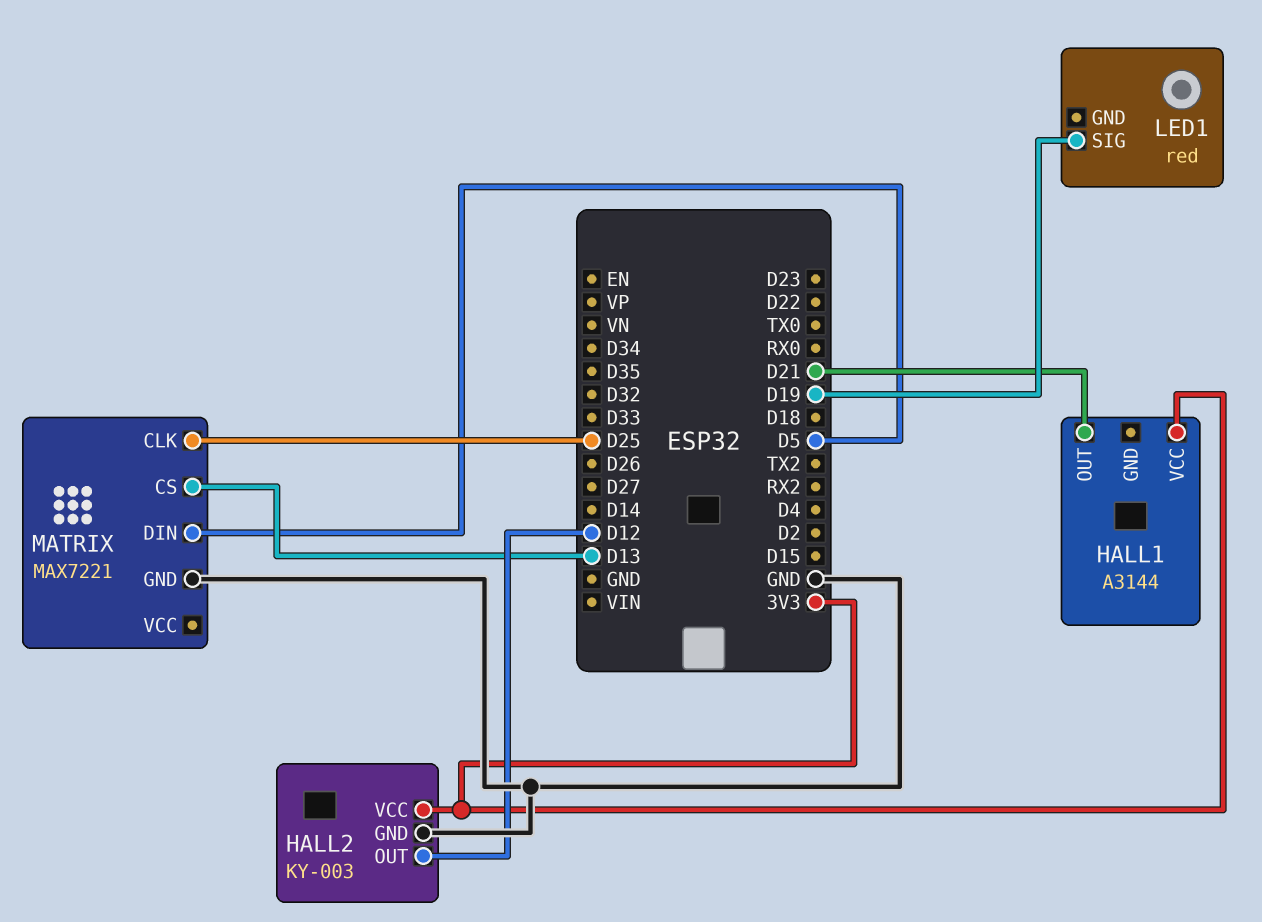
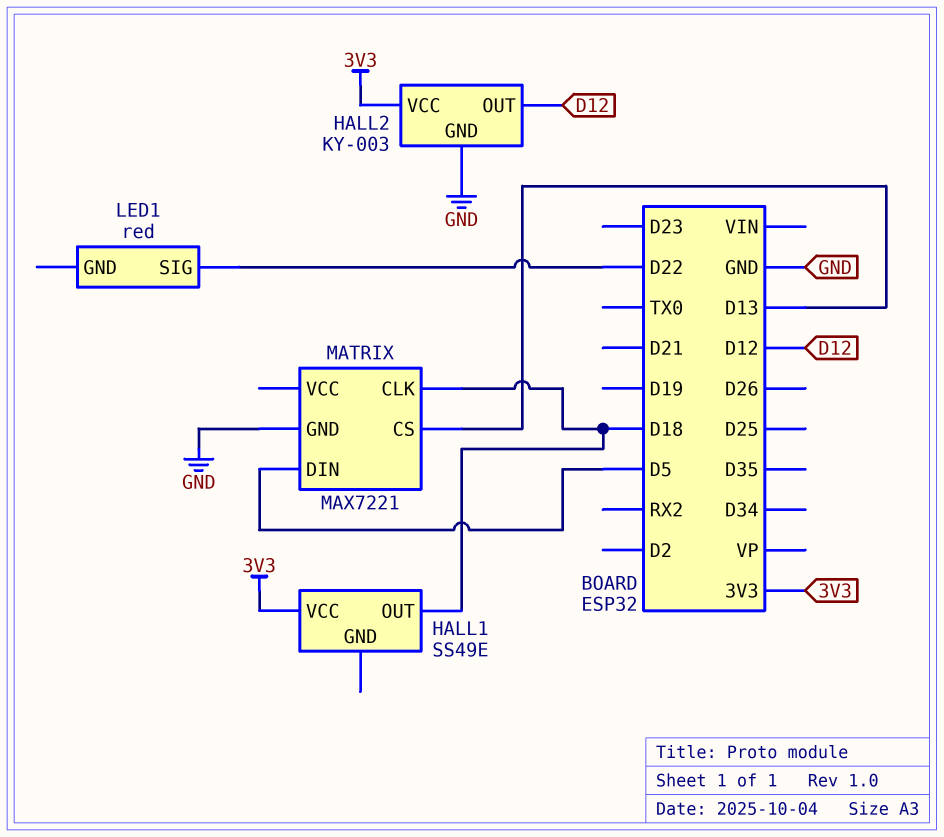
HALL1: A3144 -> SS49E
HALL1 pin OUT: D21 -> D18
LED1 pin SIG: D19 -> D22
MATRIX pin CLK: D25 -> D18

